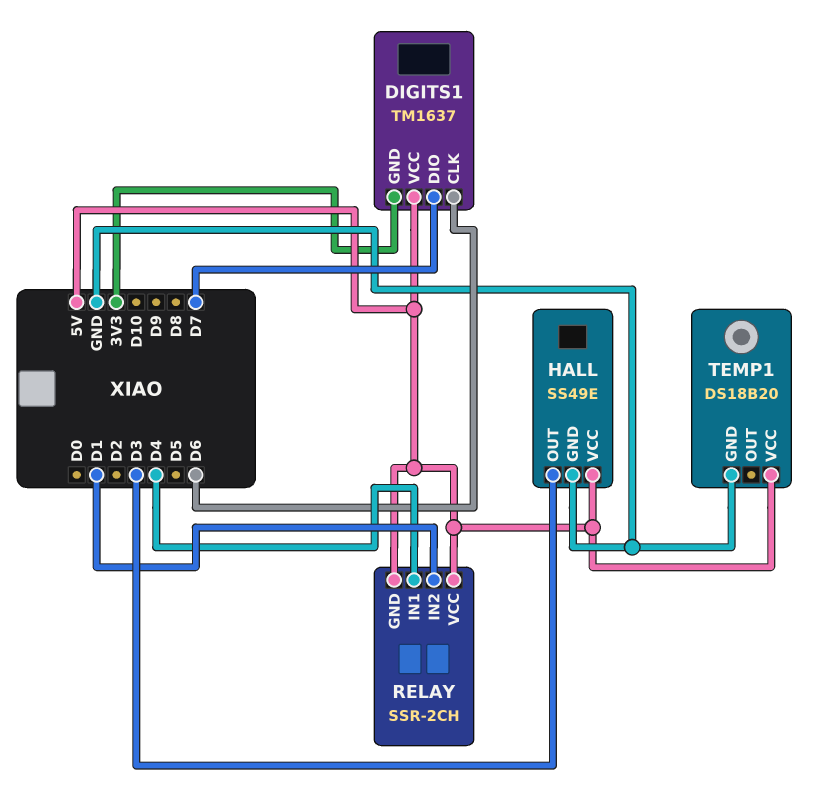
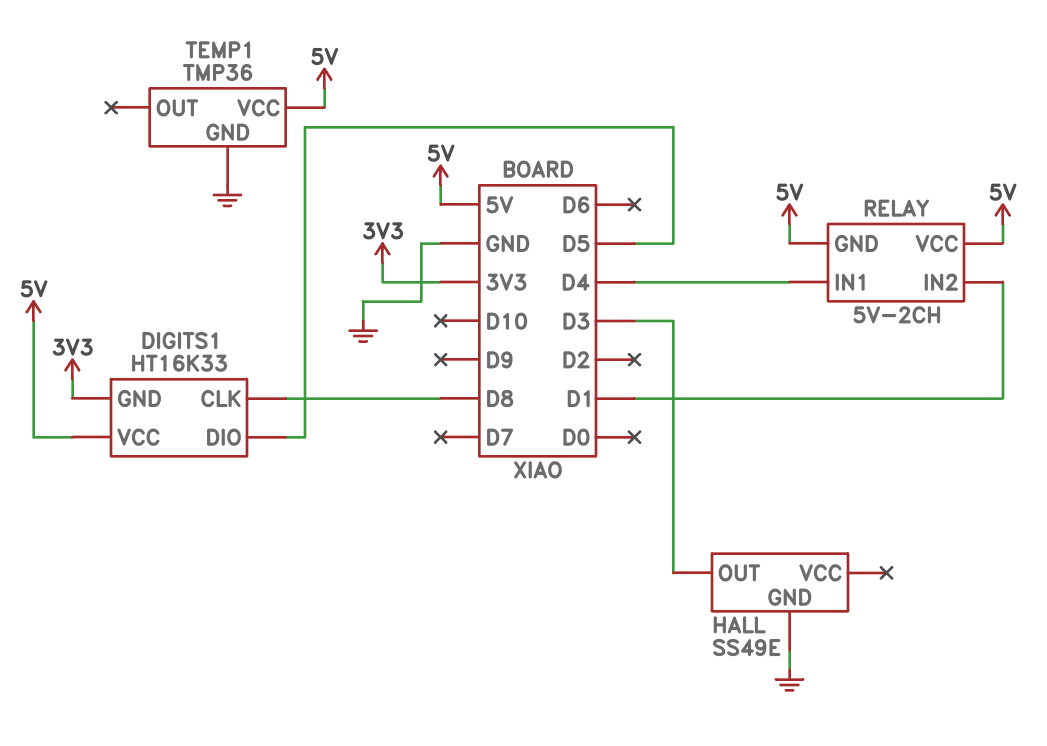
DIGITS1: TM1637 -> HT16K33
DIGITS1 pin CLK: D6 -> D8
DIGITS1 pin DIO: D7 -> D5
HALL pin VCC: 5V -> none
RELAY: SSR-2CH -> 5V-2CH
TEMP1: DS18B20 -> TMP36

